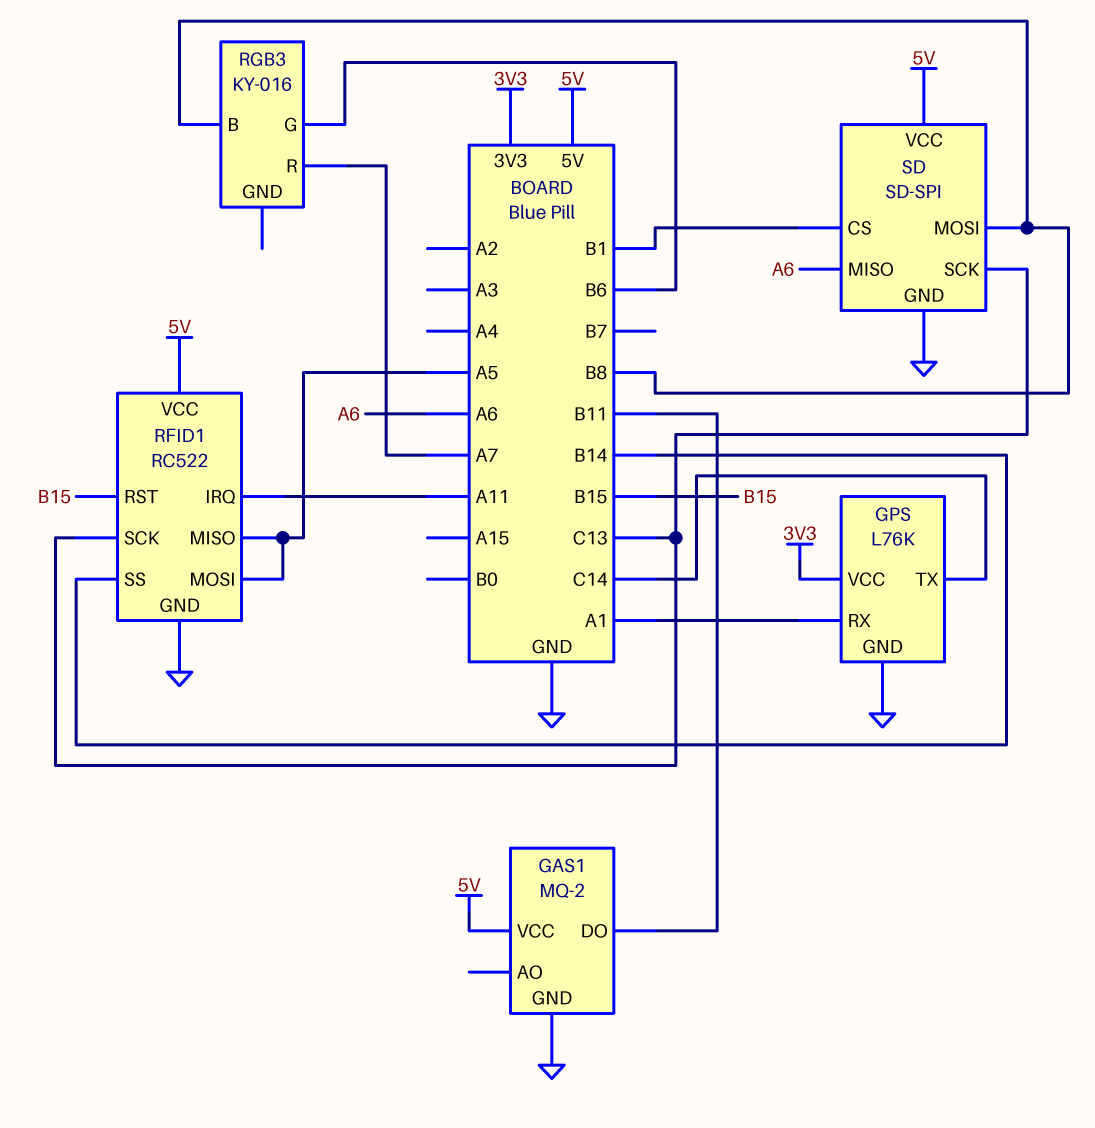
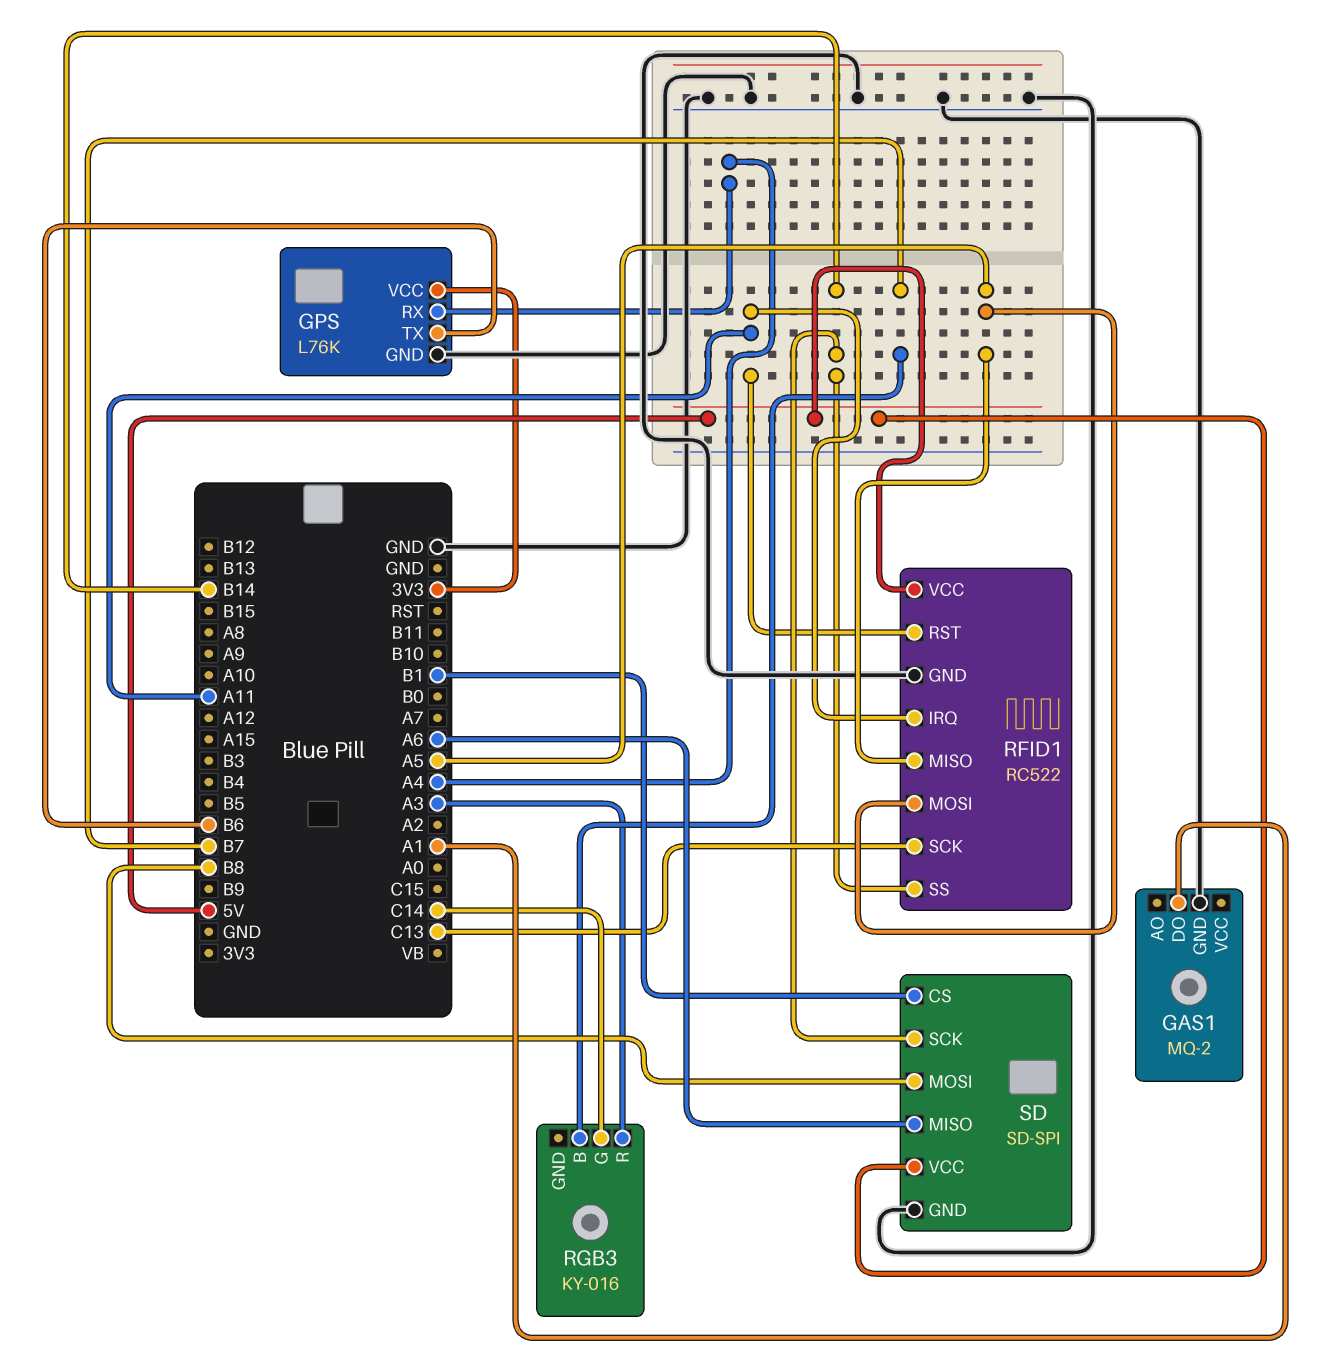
GAS1 pin DO: B11 -> A1
GAS1 pin VCC: 5V -> none
GPS pin RX: A1 -> A4
GPS pin TX: C14 -> B6
RFID1 pin RST: B15 -> A11
RGB3 pin B: B8 -> B7
RGB3 pin G: B6 -> C14
RGB3 pin R: A7 -> A3
SD pin SCK: C13 -> B14

